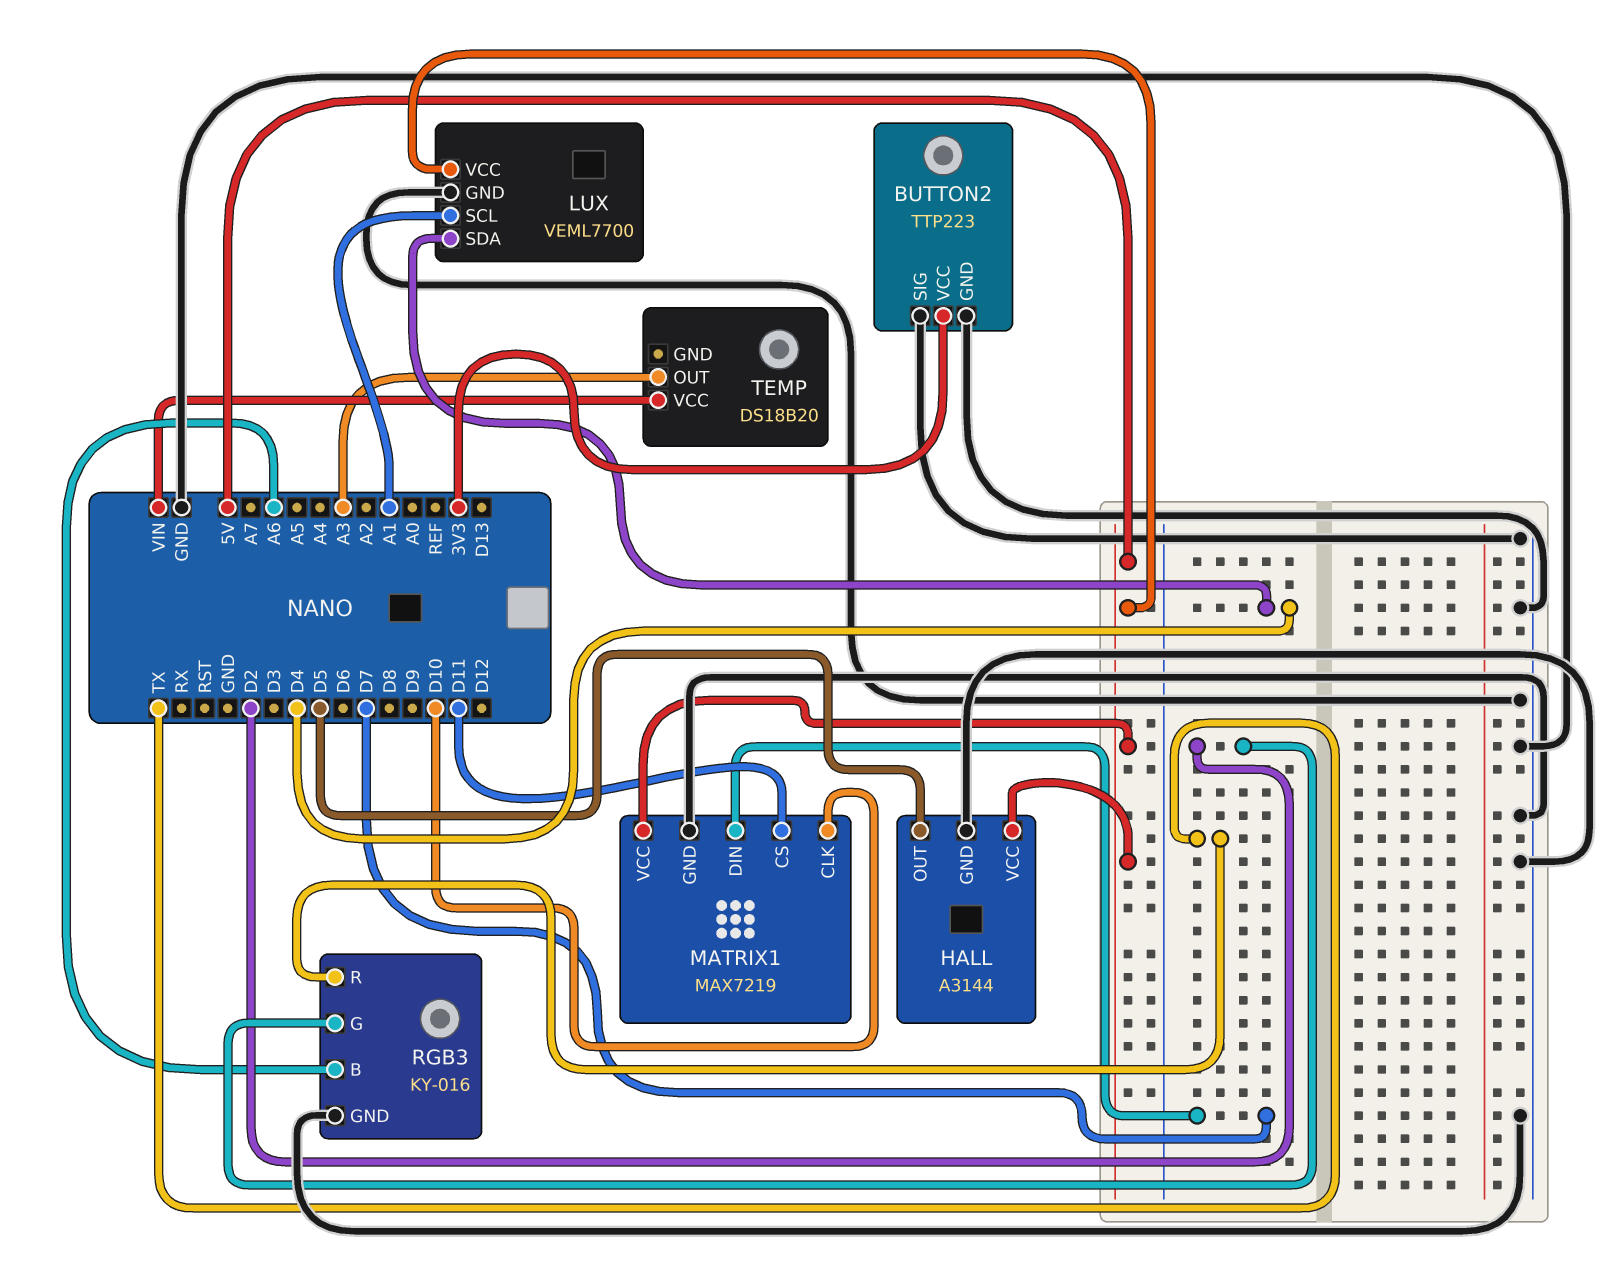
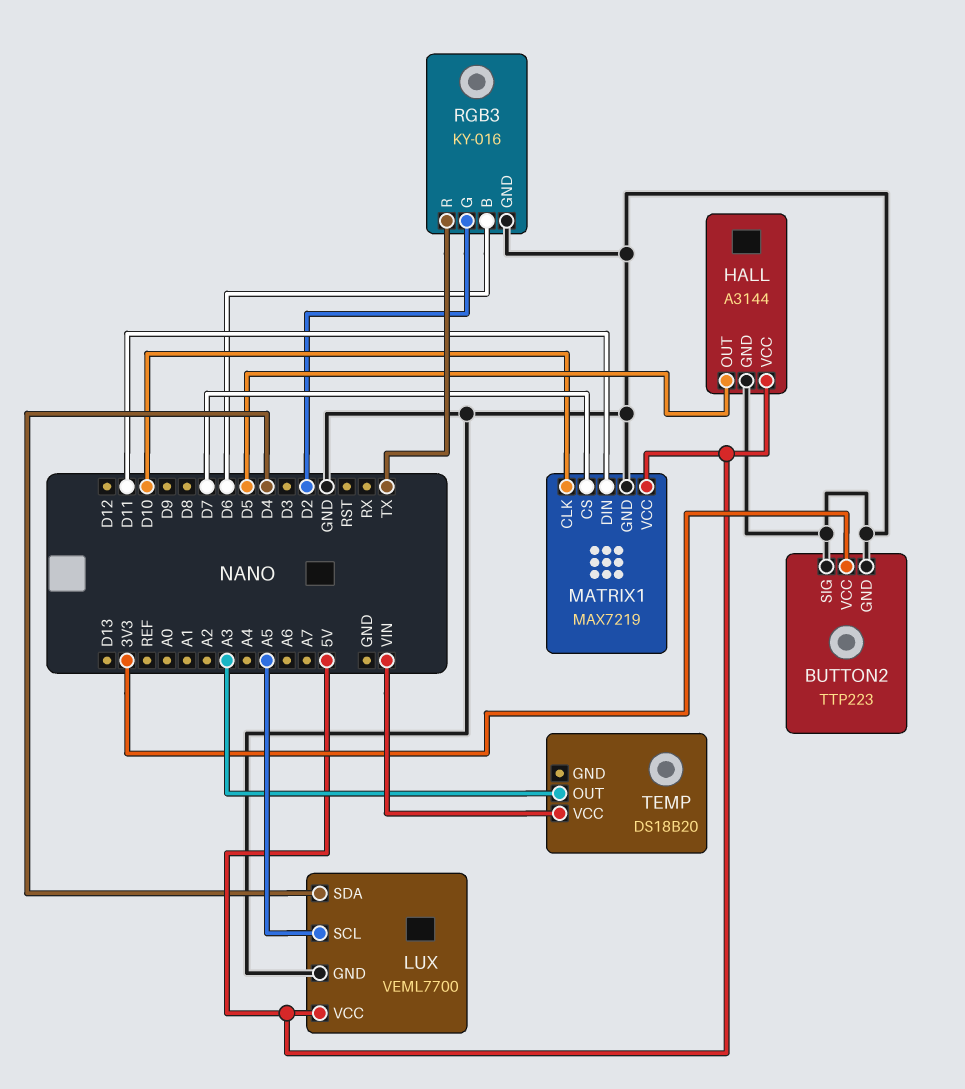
LUX pin SCL: A1 -> A5
MATRIX1 pin CS: D11 -> D7
MATRIX1 pin DIN: D7 -> D11
RGB3 pin B: A6 -> D6

